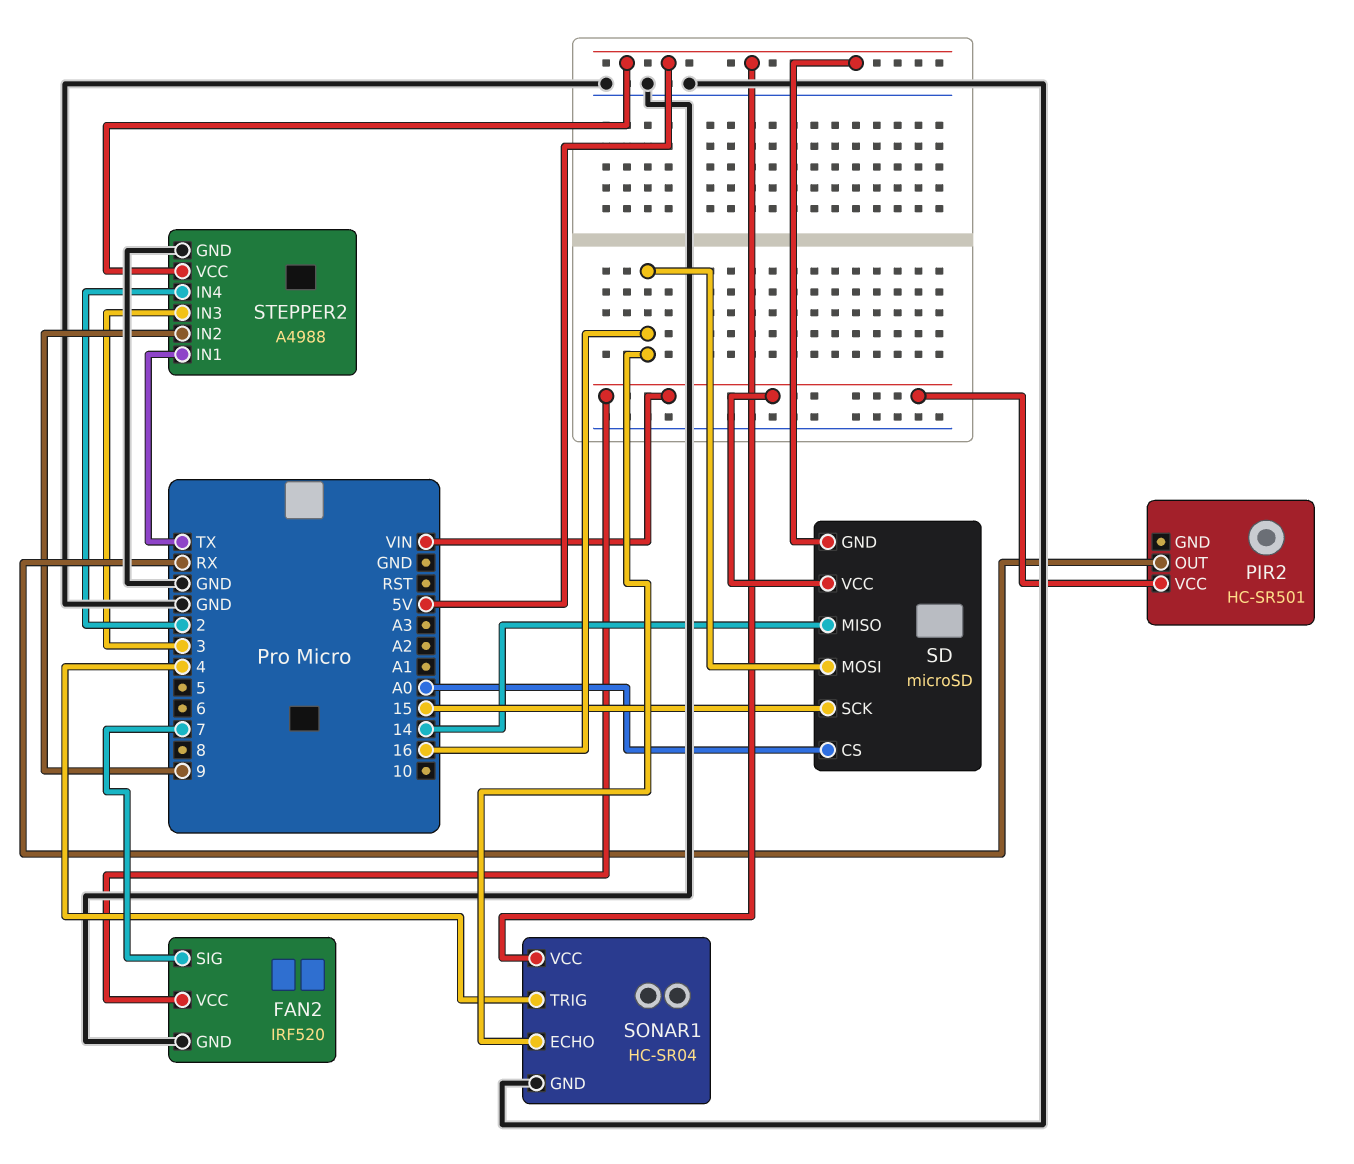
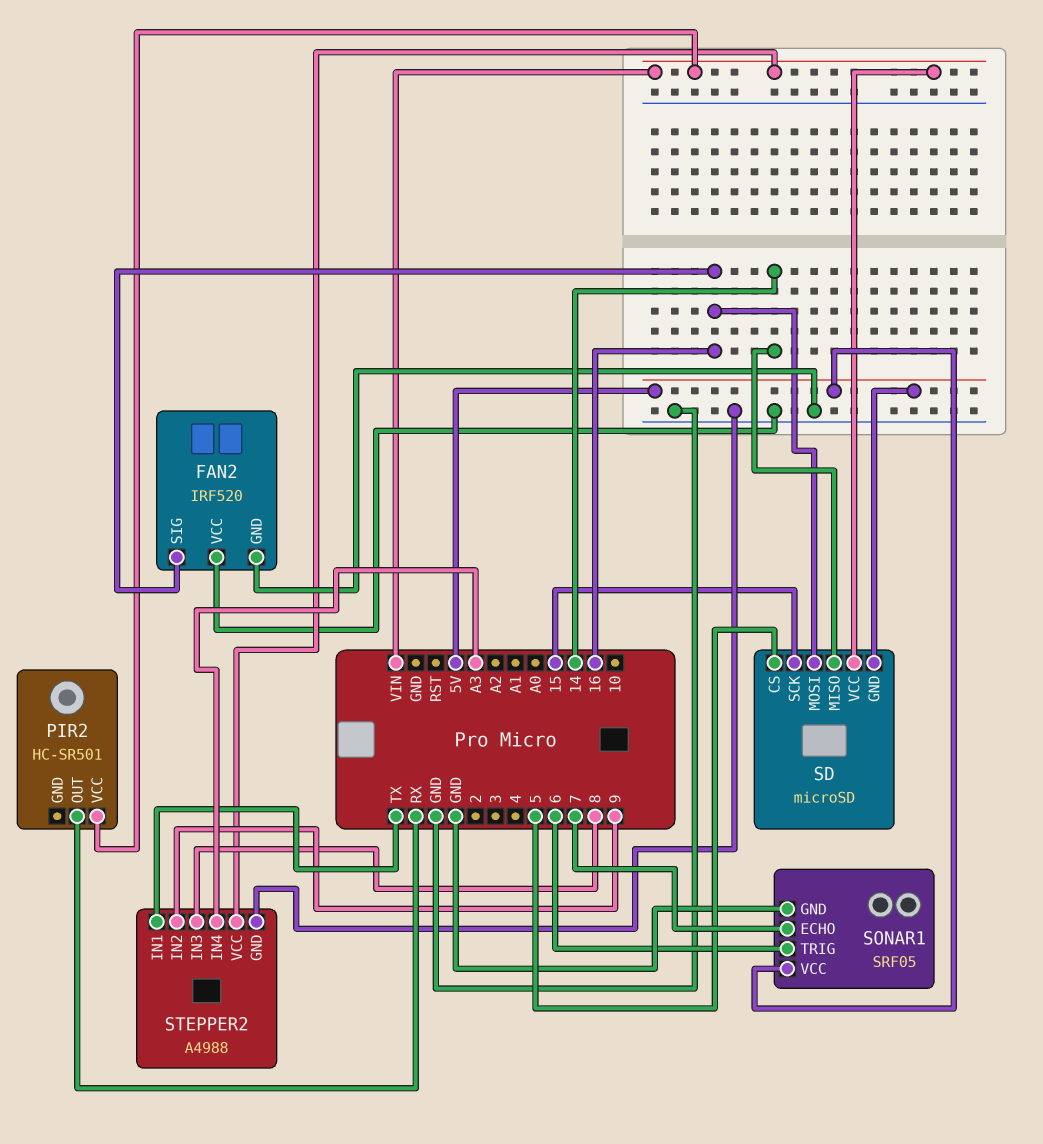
FAN2 pin SIG: 7 -> 16
FAN2 pin VCC: VIN -> GND
SD pin CS: A0 -> 5
SONAR1: HC-SR04 -> SRF05
SONAR1 pin ECHO: 16 -> 7
SONAR1 pin TRIG: 4 -> 6
STEPPER2 pin IN3: 3 -> 8
STEPPER2 pin IN4: 2 -> A3
STEPPER2 pin VCC: 5V -> VIN

